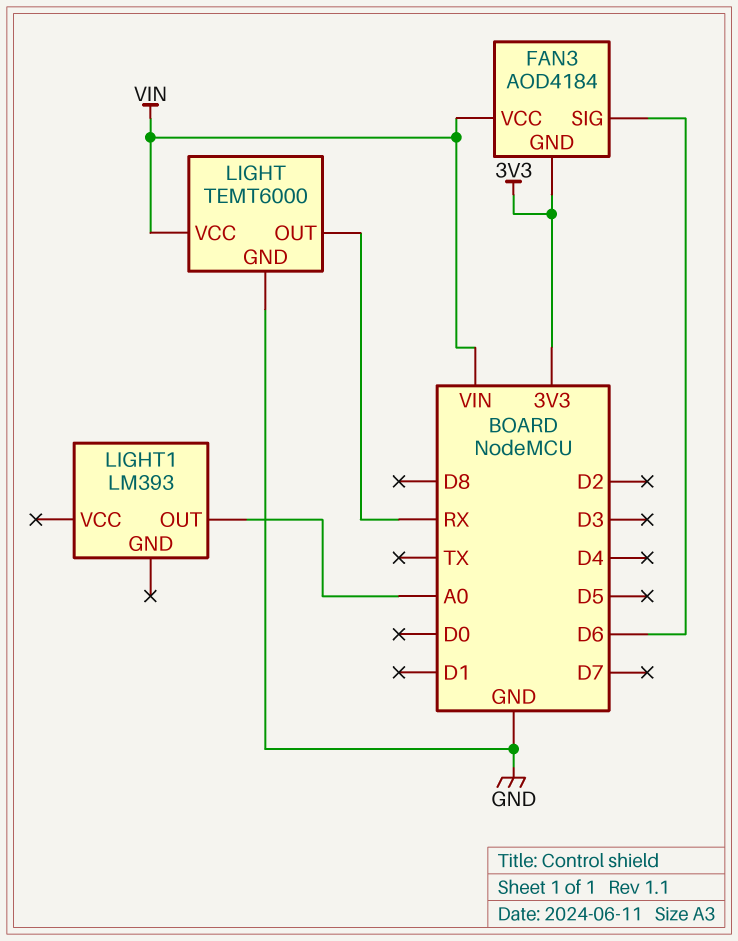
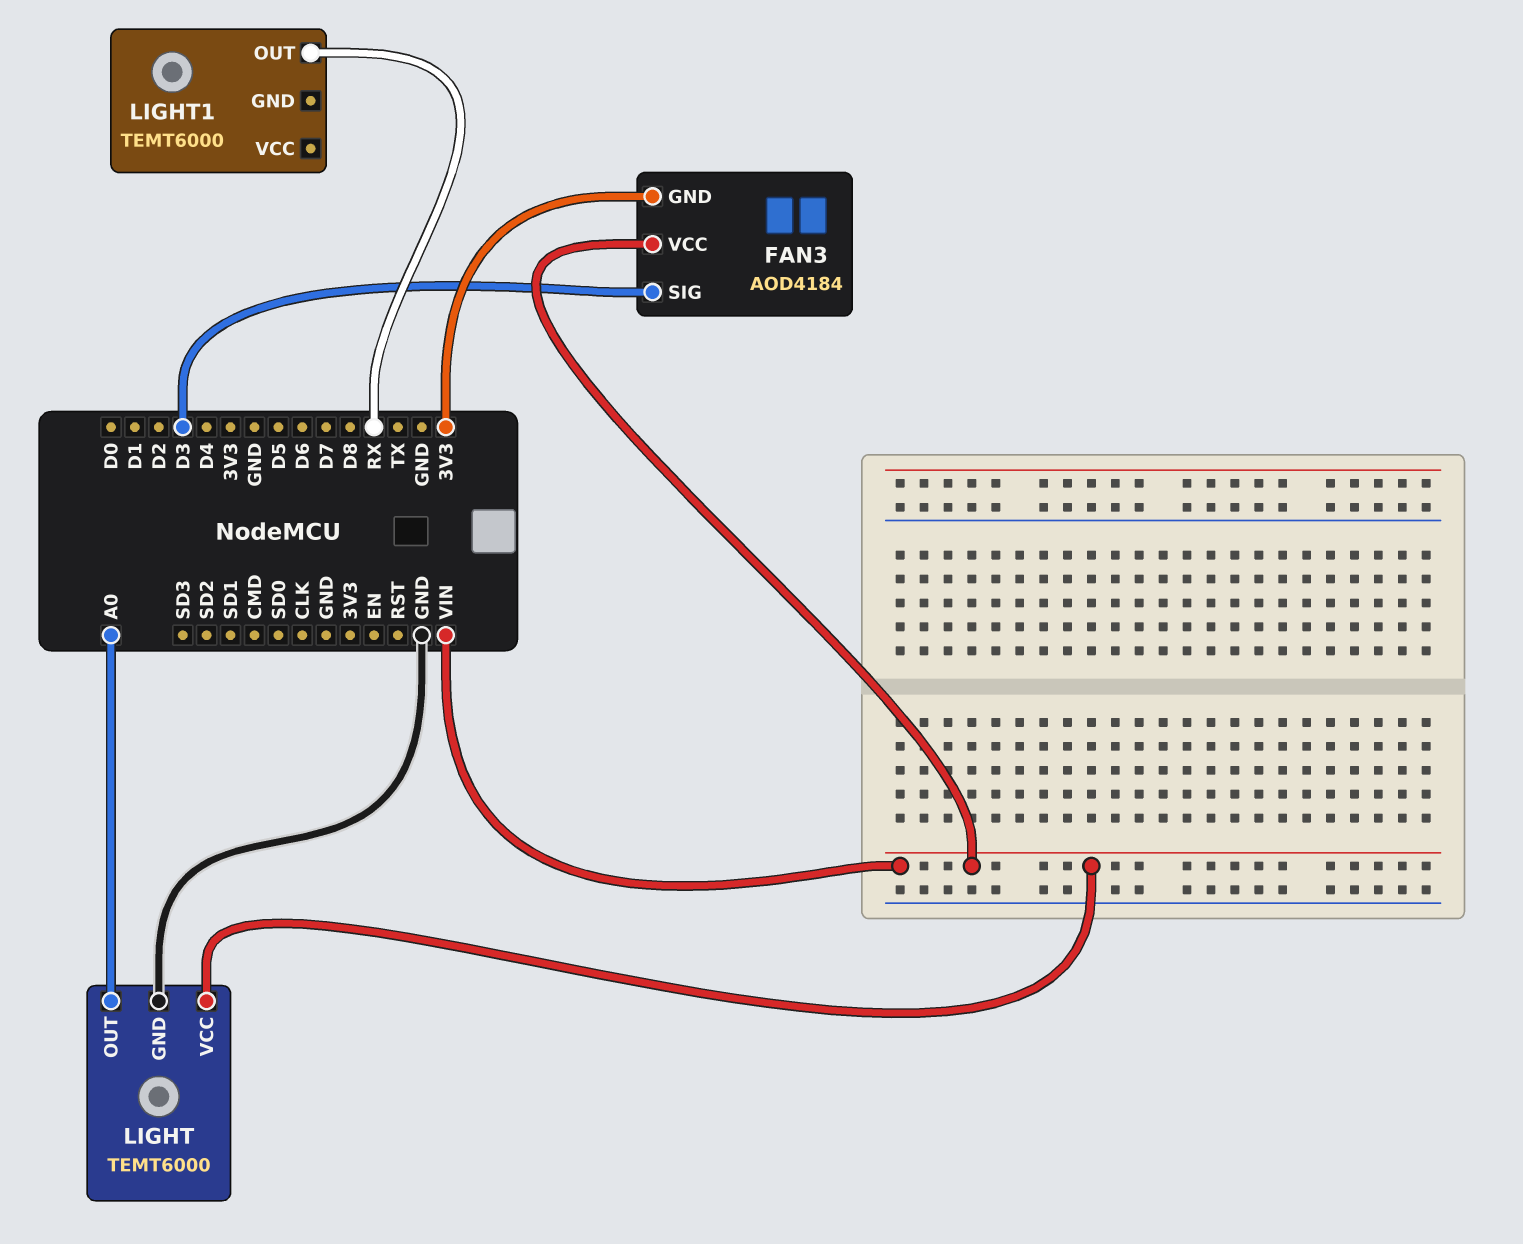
FAN3 pin SIG: D6 -> D3
LIGHT pin OUT: RX -> A0
LIGHT1: LM393 -> TEMT6000
LIGHT1 pin OUT: A0 -> RX

